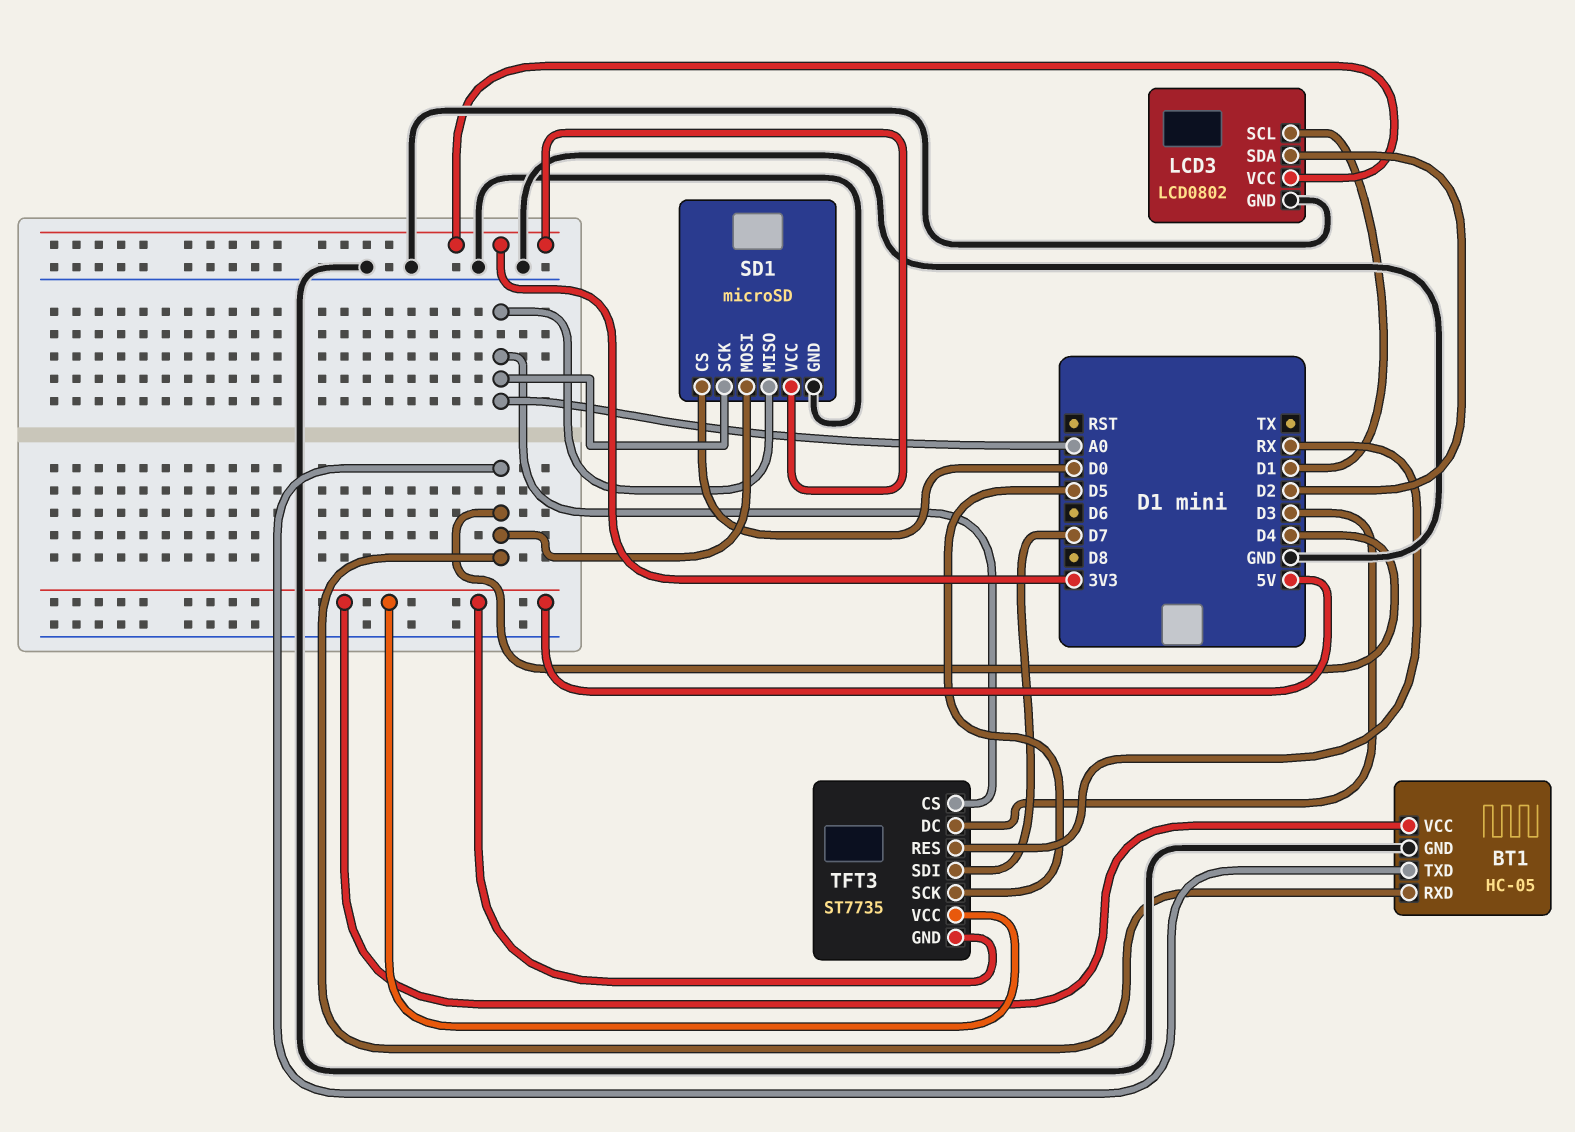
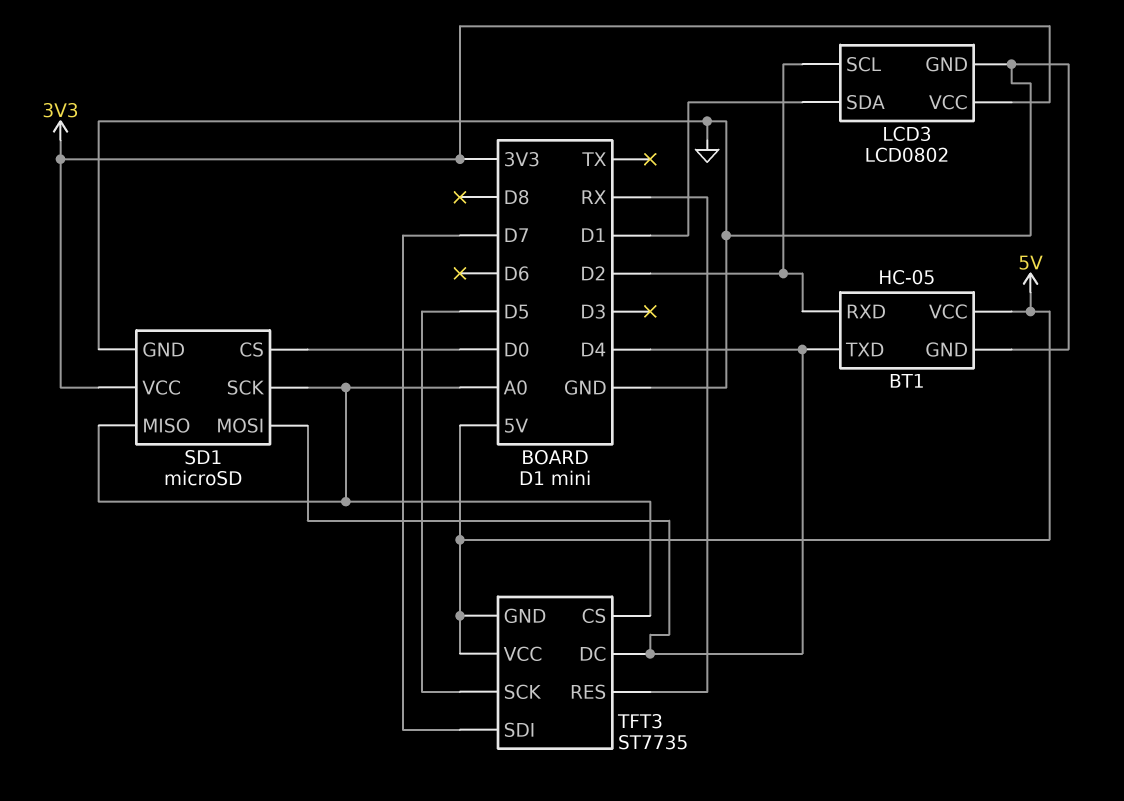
BT1 pin RXD: D4 -> D2
LCD3 pin SCL: D1 -> D2
LCD3 pin SDA: D2 -> D1
TFT3 pin DC: D3 -> D4

